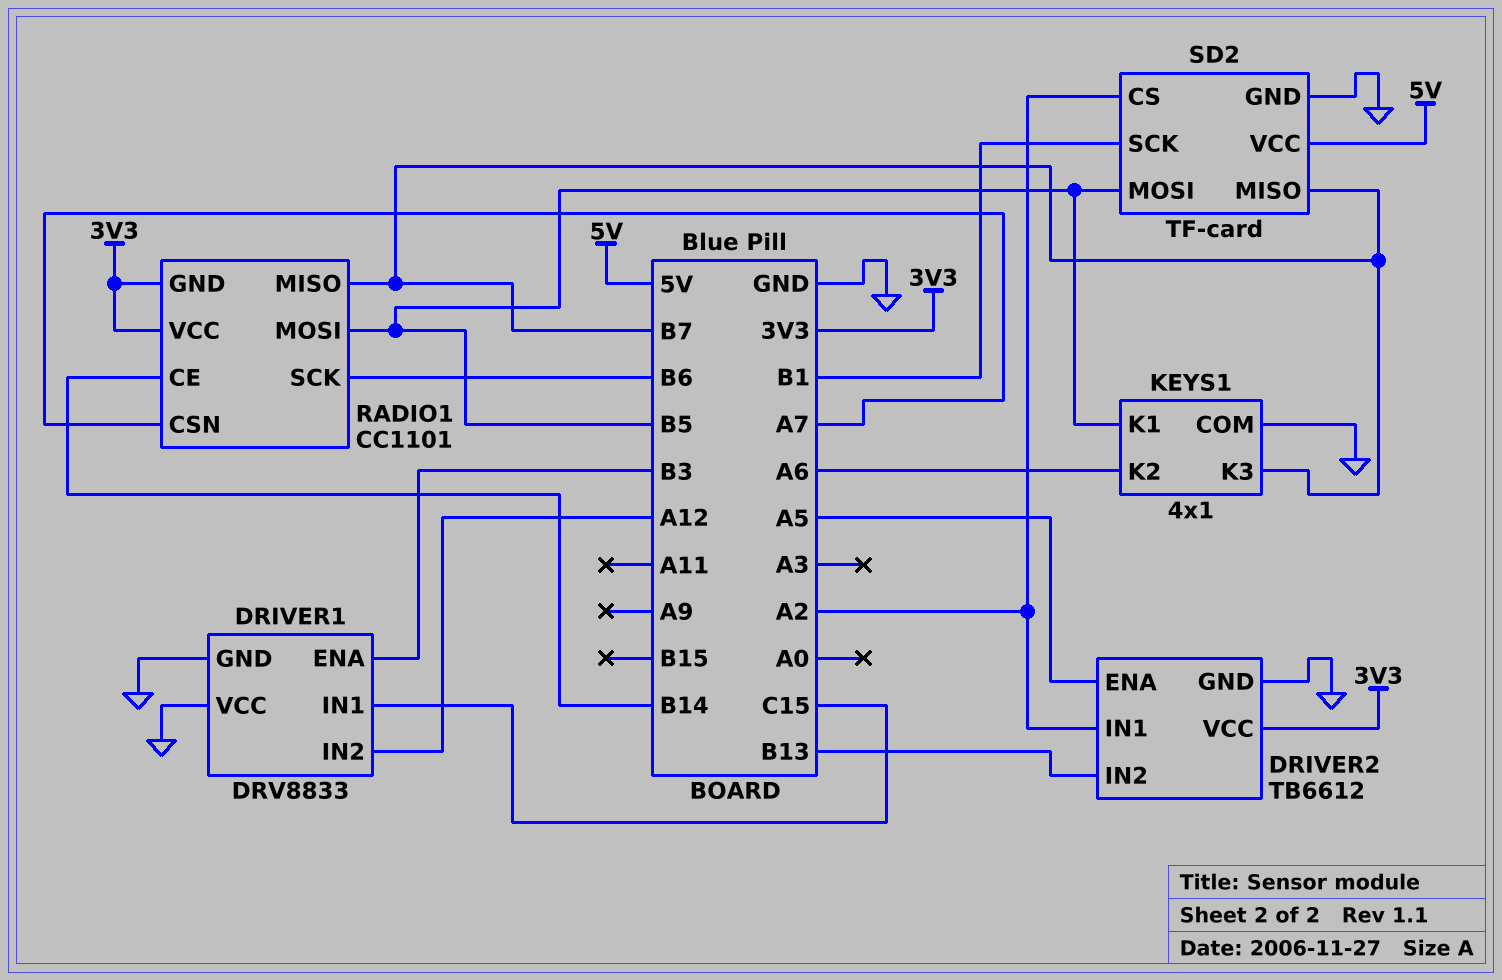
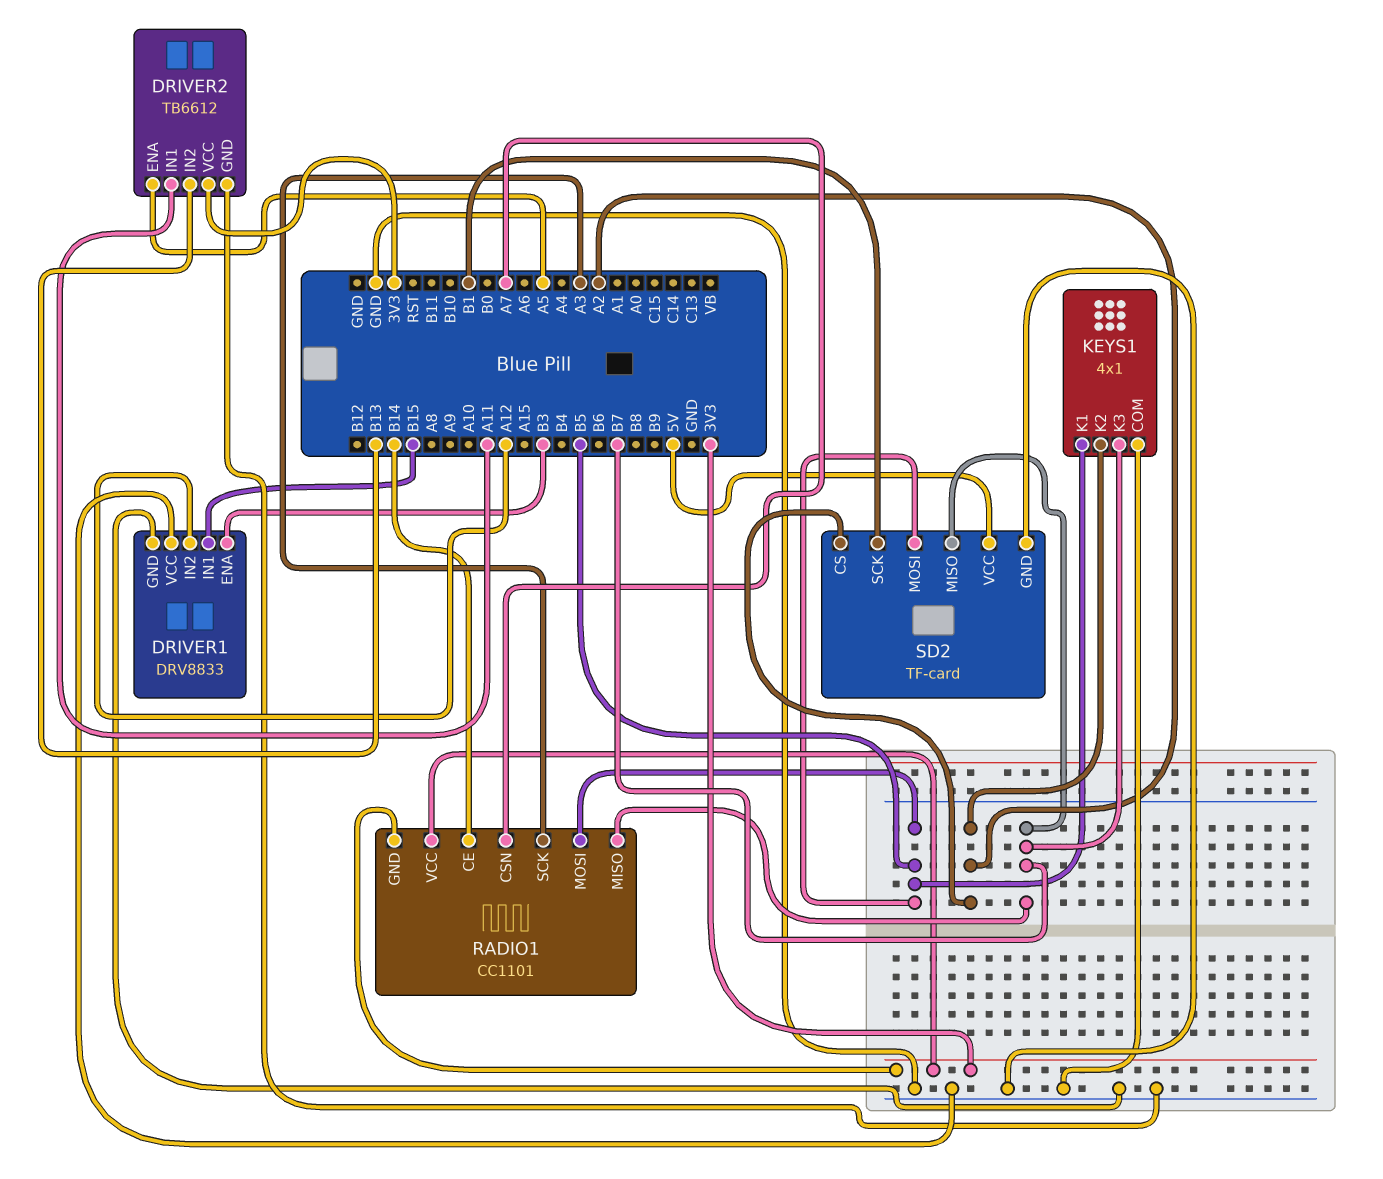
DRIVER1 pin IN1: C15 -> B15
DRIVER2 pin IN1: A2 -> A11
KEYS1 pin K2: A6 -> A2
RADIO1 pin SCK: B6 -> A3

